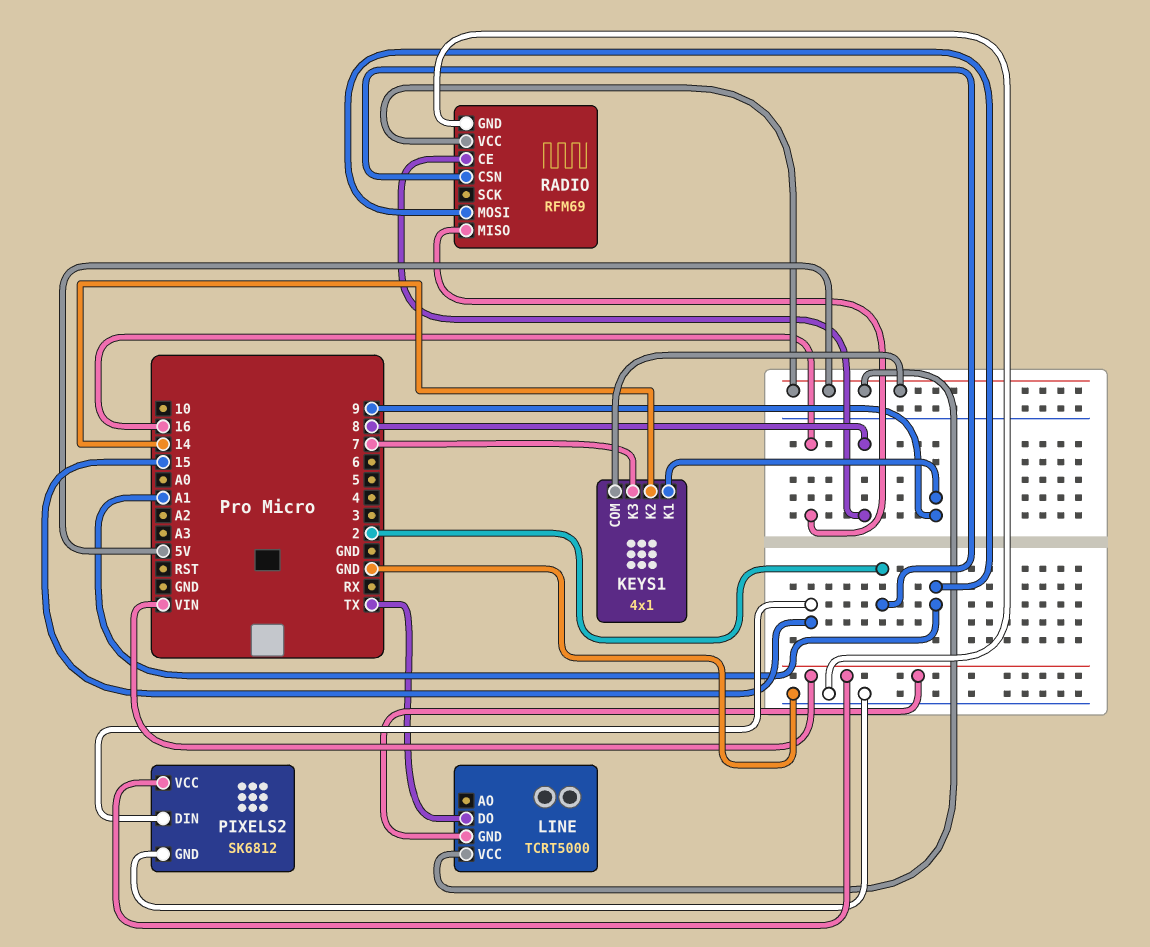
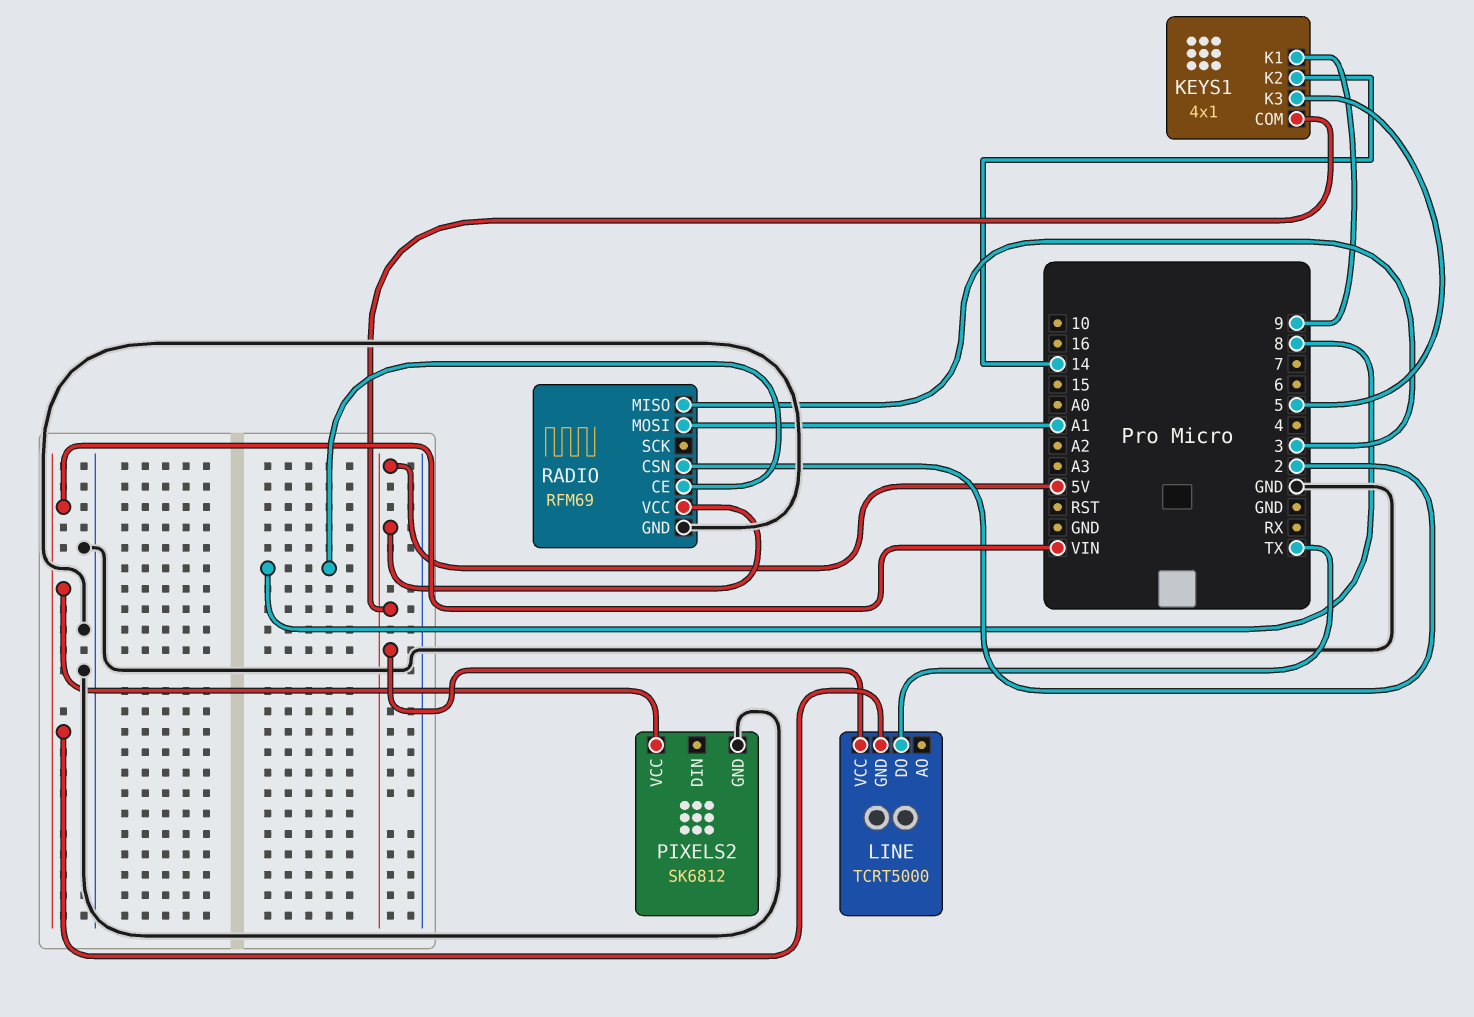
KEYS1 pin K3: 7 -> 5
PIXELS2 pin DIN: 15 -> none
RADIO pin MISO: 16 -> 3

